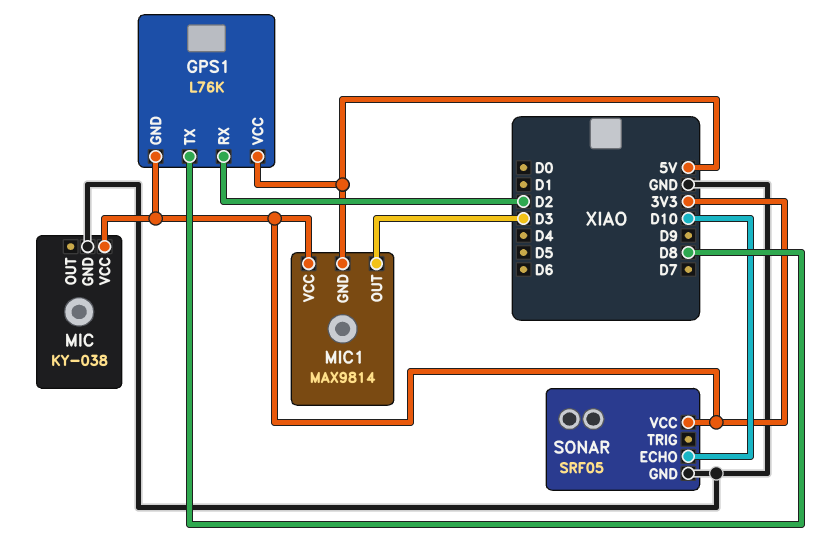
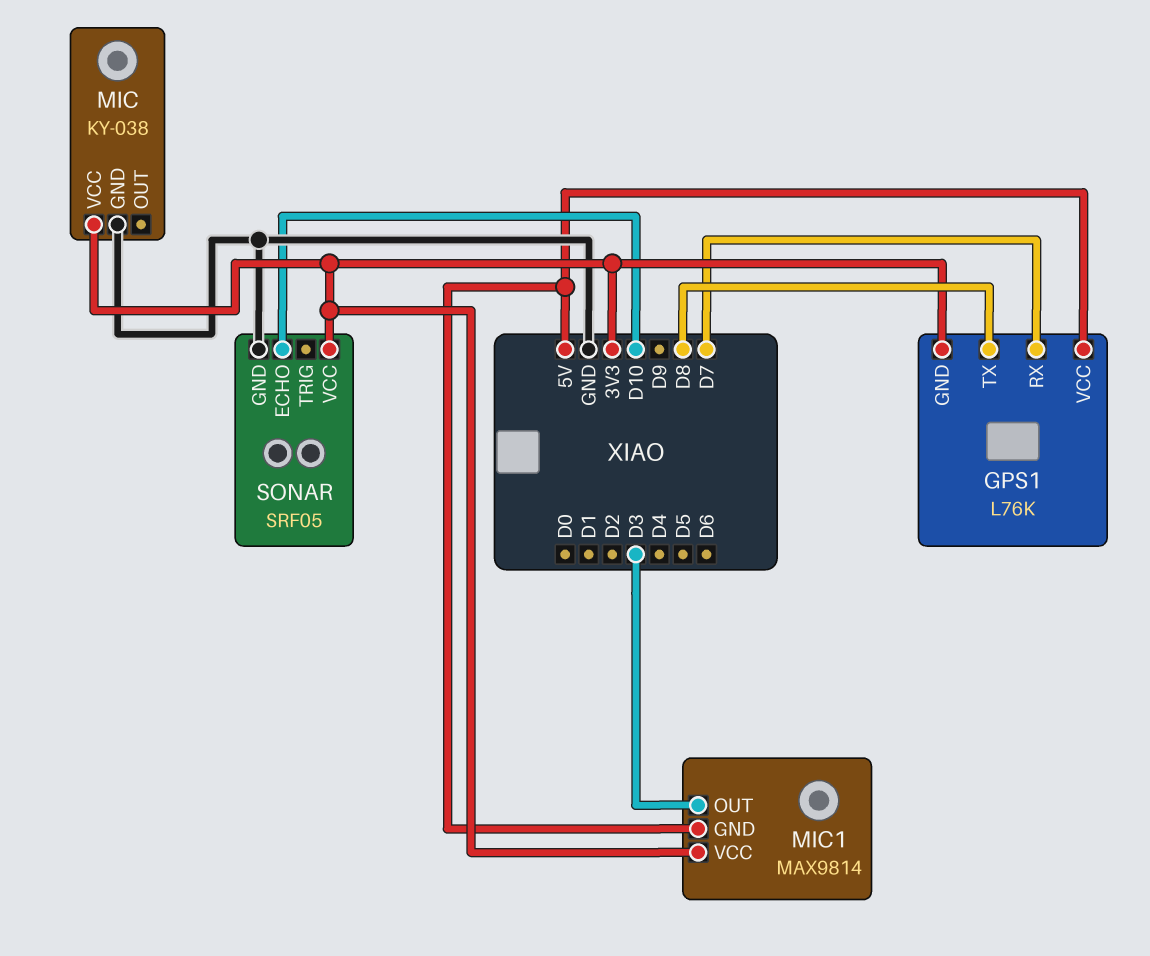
GPS1 pin RX: D2 -> D7

